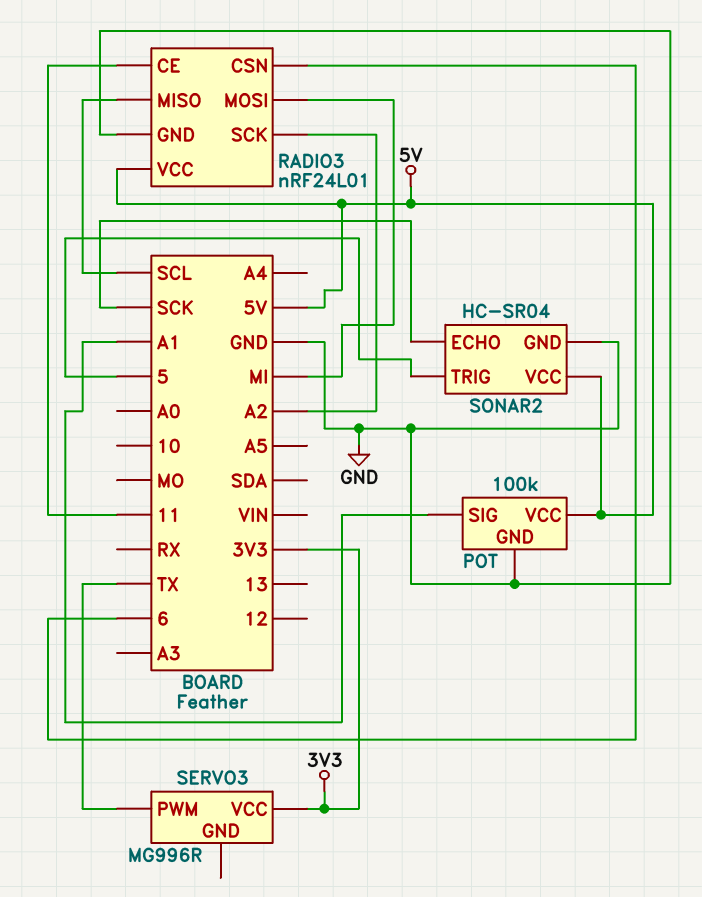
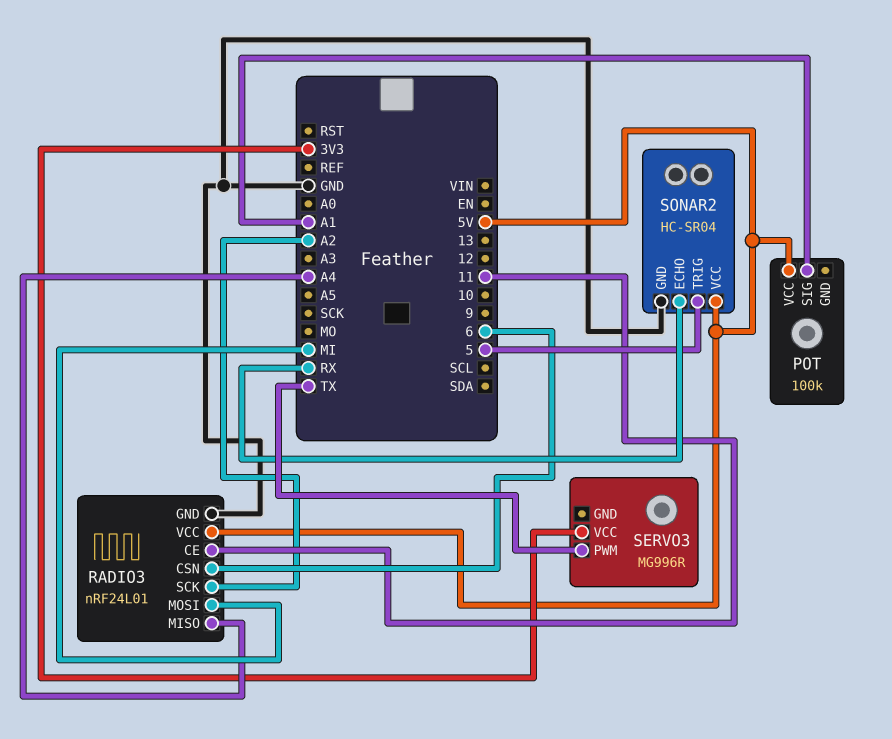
POT pin GND: GND -> none
RADIO3 pin MISO: SCL -> A4
SONAR2 pin ECHO: SCK -> RX

